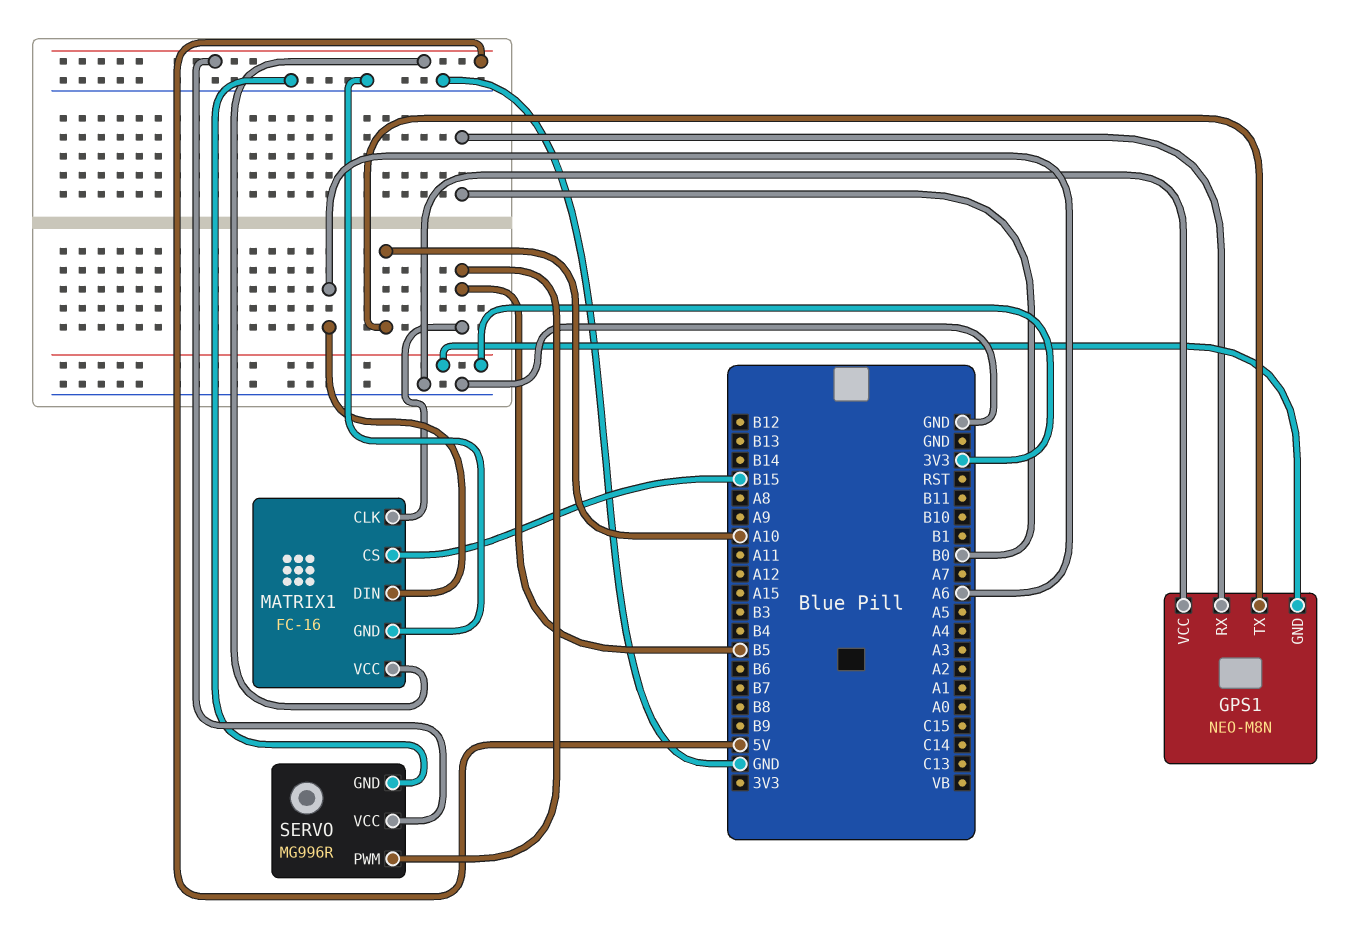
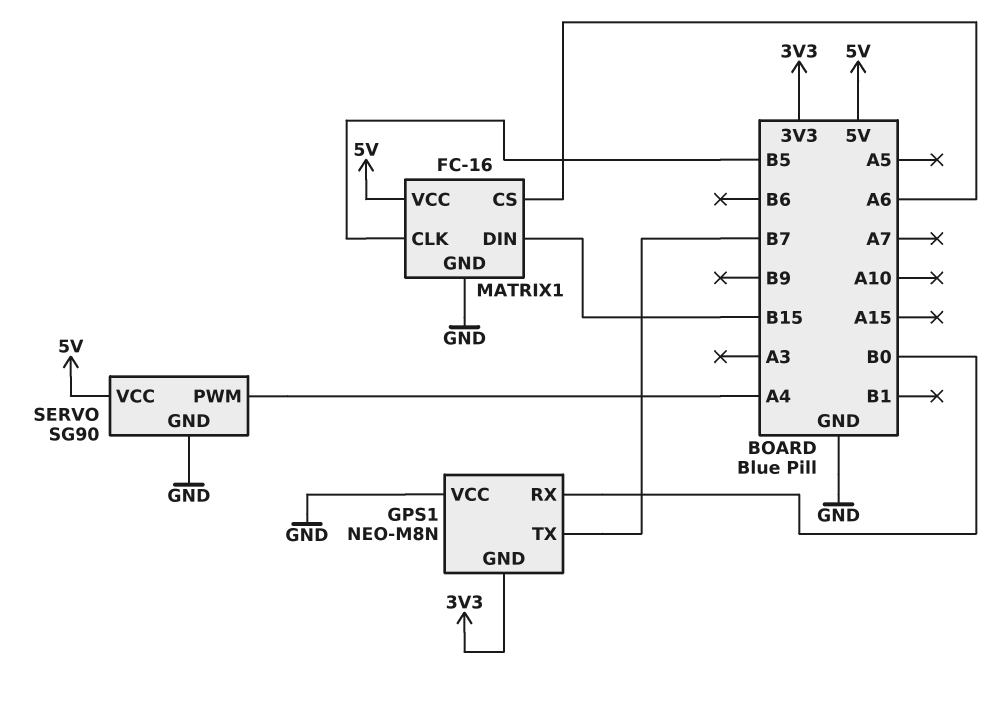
GPS1 pin TX: A10 -> B7
MATRIX1 pin CS: B15 -> A6
MATRIX1 pin DIN: A6 -> B15
SERVO: MG996R -> SG90
SERVO pin PWM: B5 -> A4

